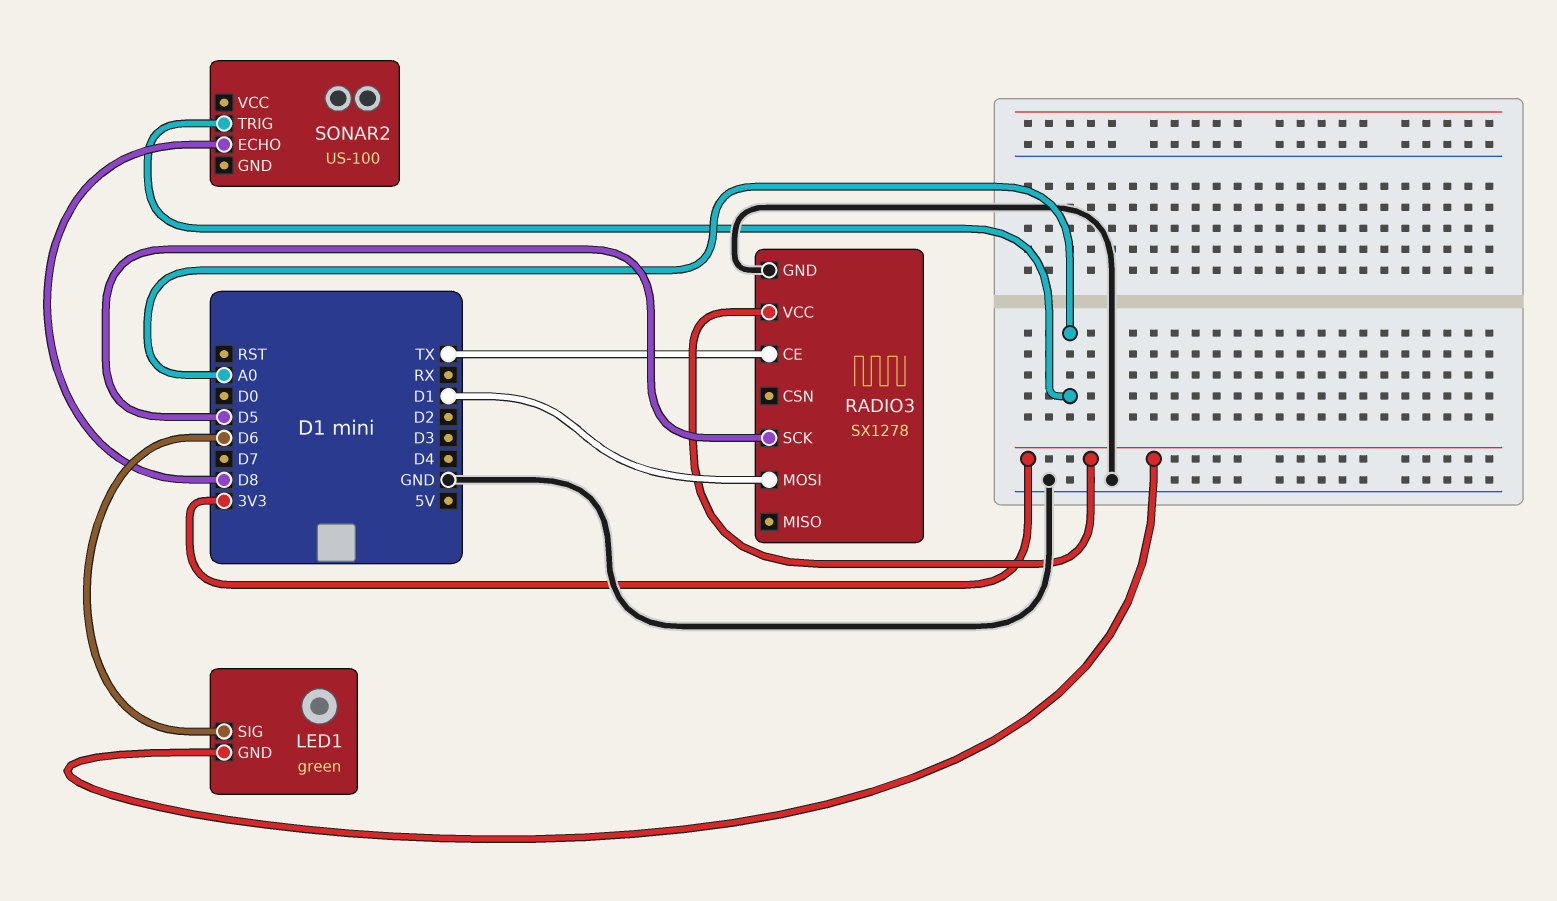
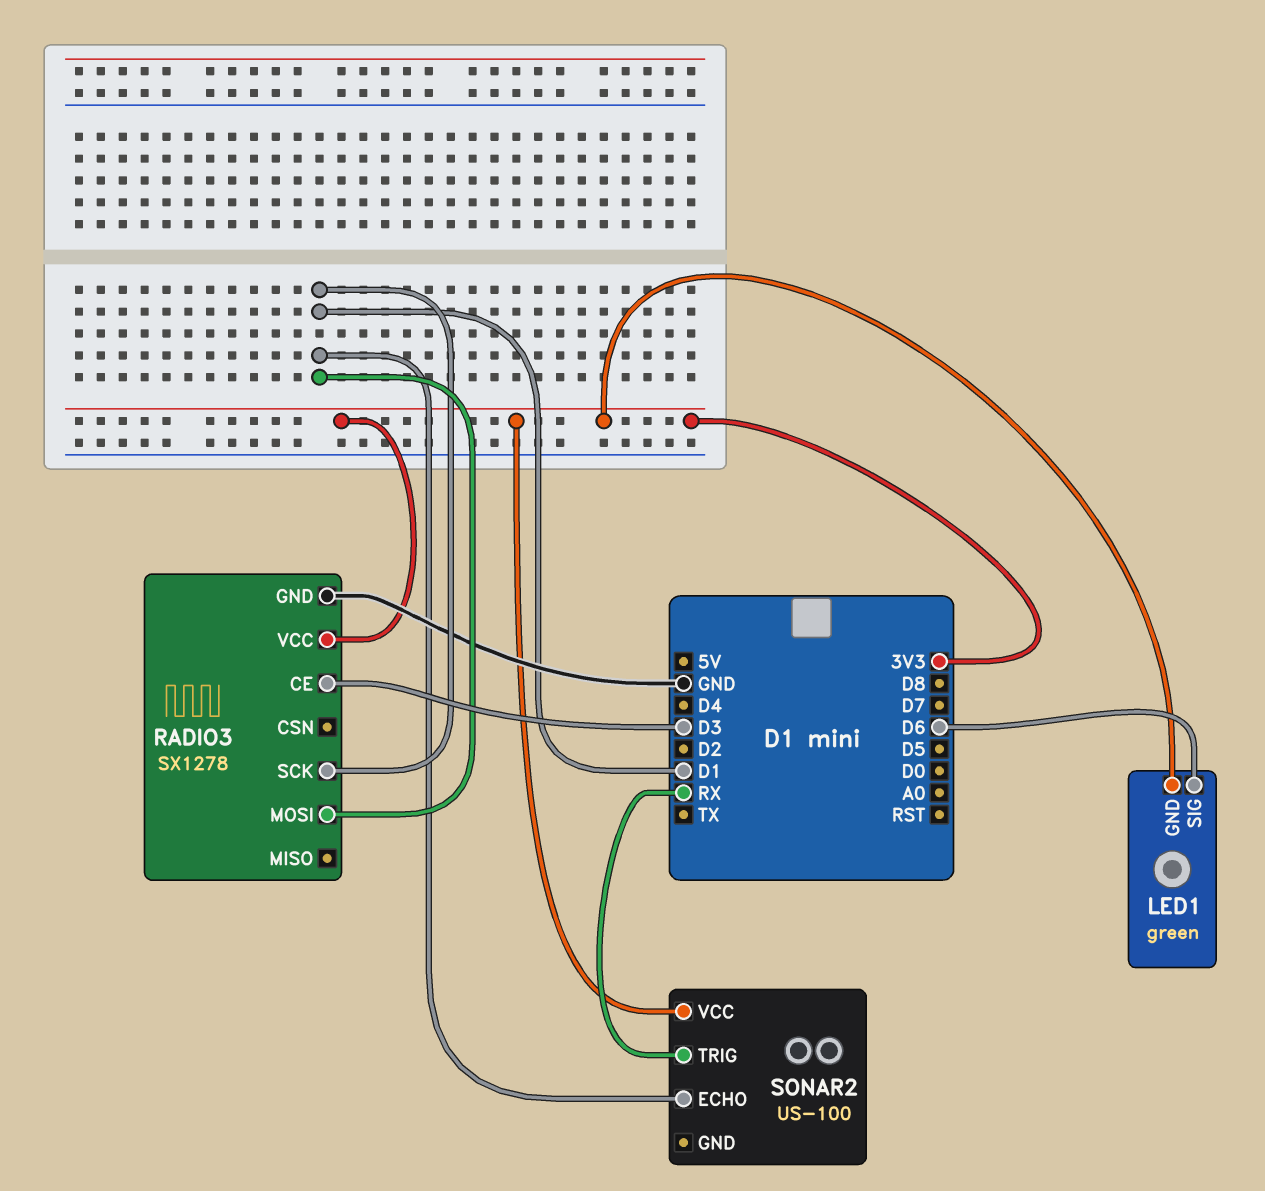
RADIO3 pin CE: TX -> D3
RADIO3 pin SCK: D5 -> D1
SONAR2 pin ECHO: D8 -> D1
SONAR2 pin TRIG: A0 -> RX
SONAR2 pin VCC: none -> 3V3

